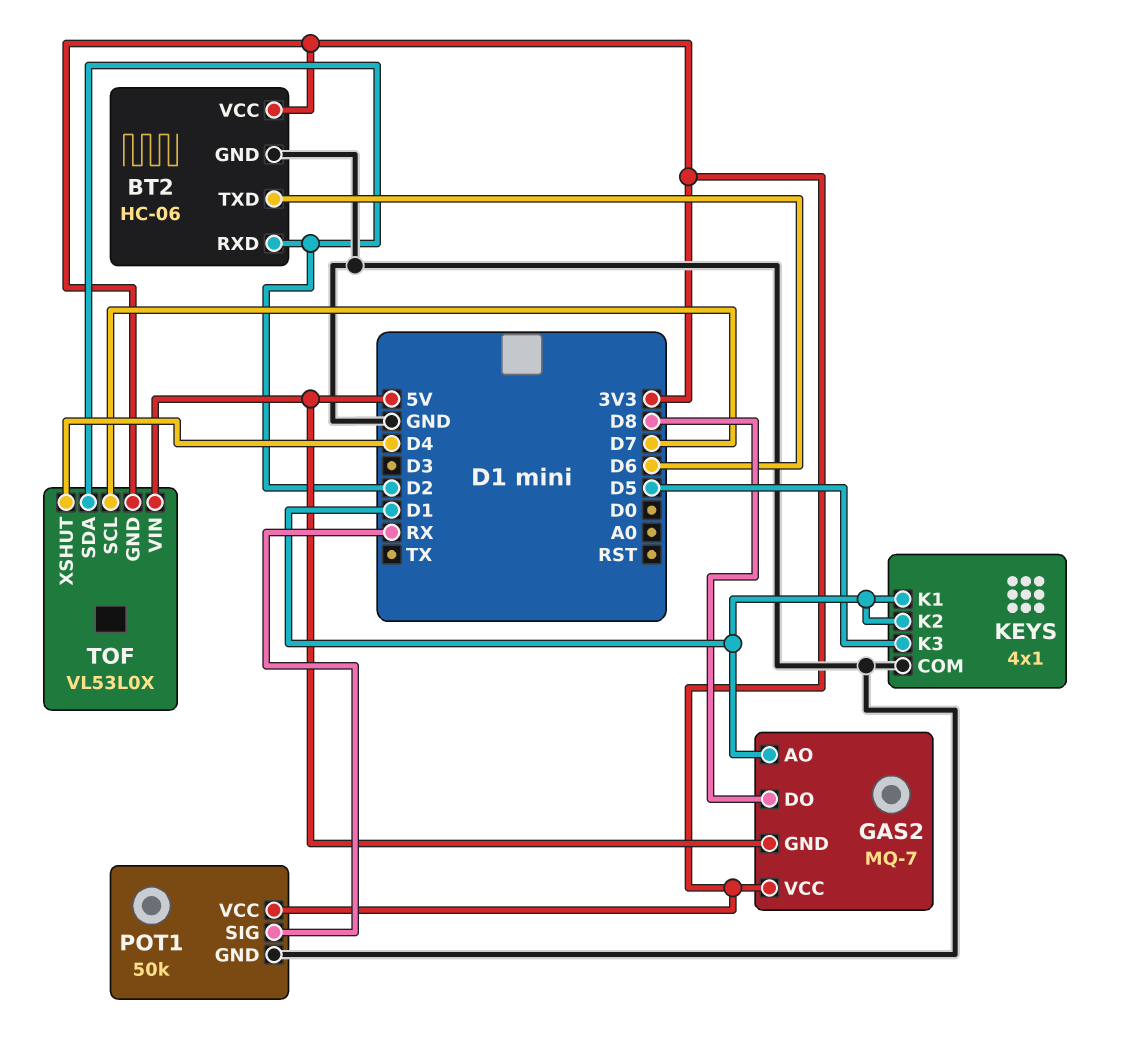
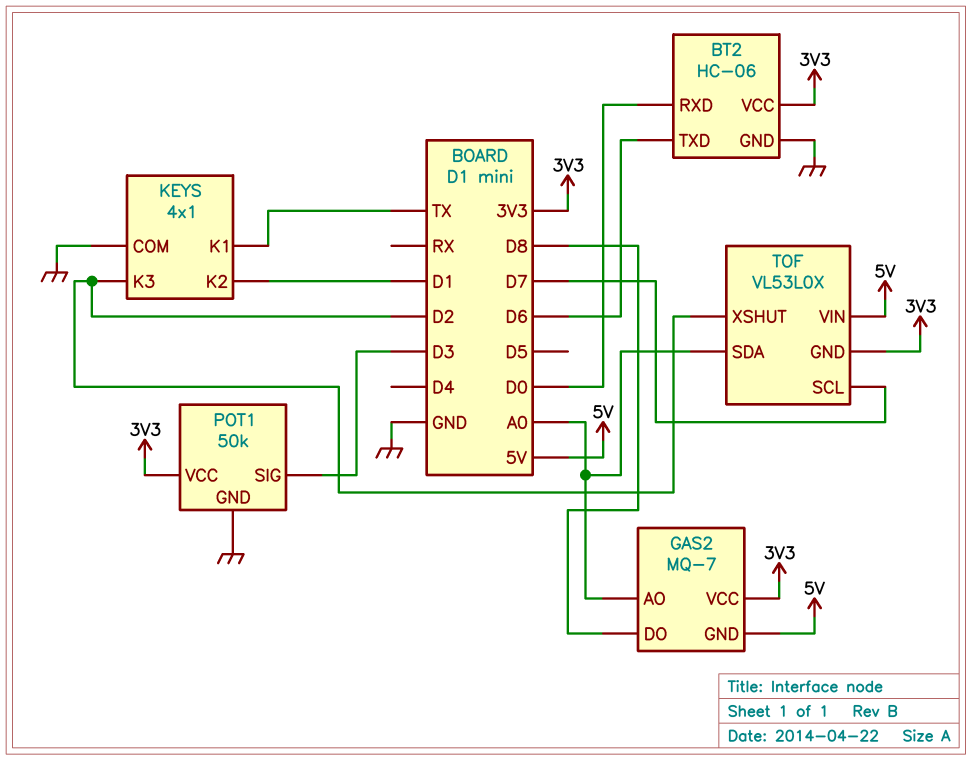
BT2 pin RXD: D2 -> D0
GAS2 pin AO: D1 -> A0
KEYS pin K1: D1 -> TX
KEYS pin K3: D5 -> D2
POT1 pin SIG: RX -> D3
TOF pin SDA: D2 -> A0
TOF pin XSHUT: D4 -> D2

